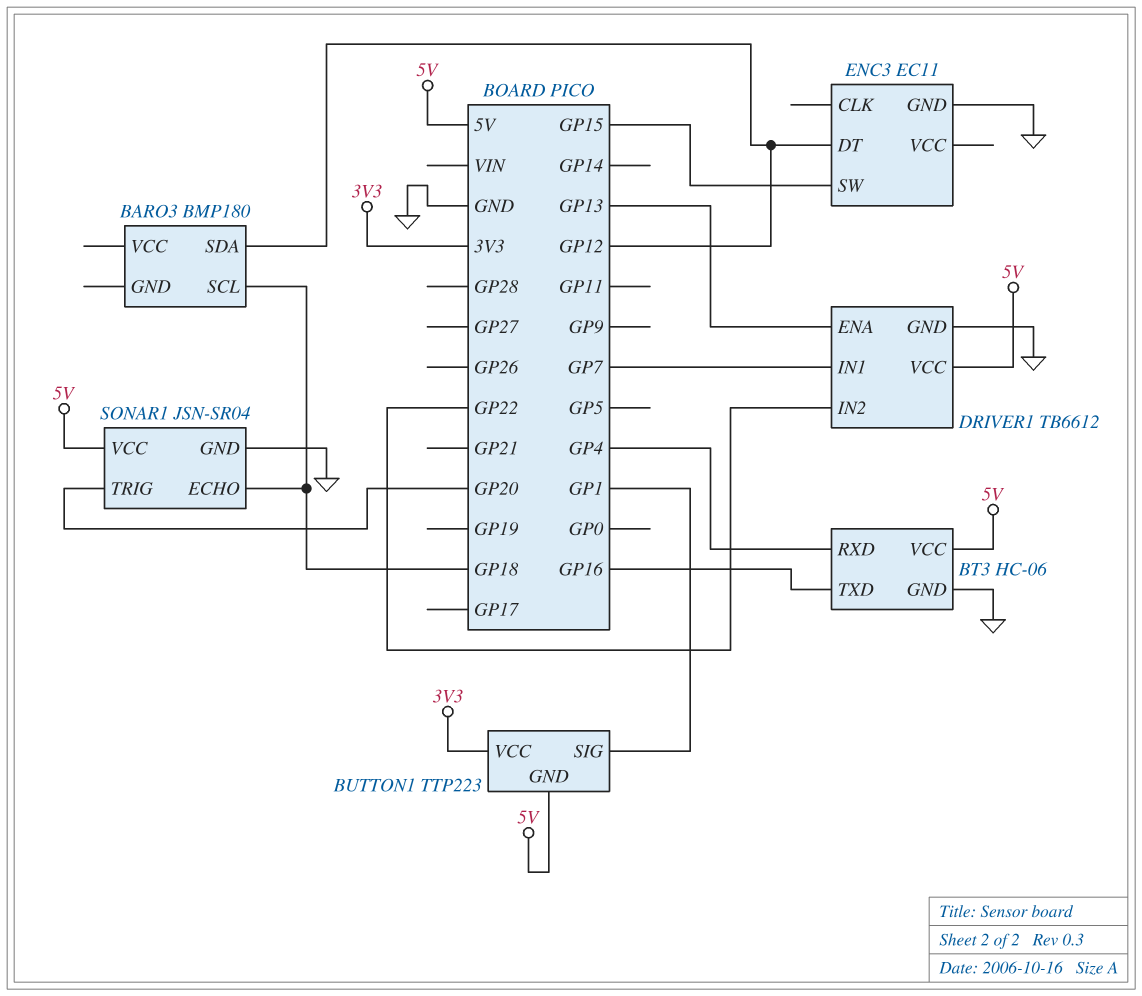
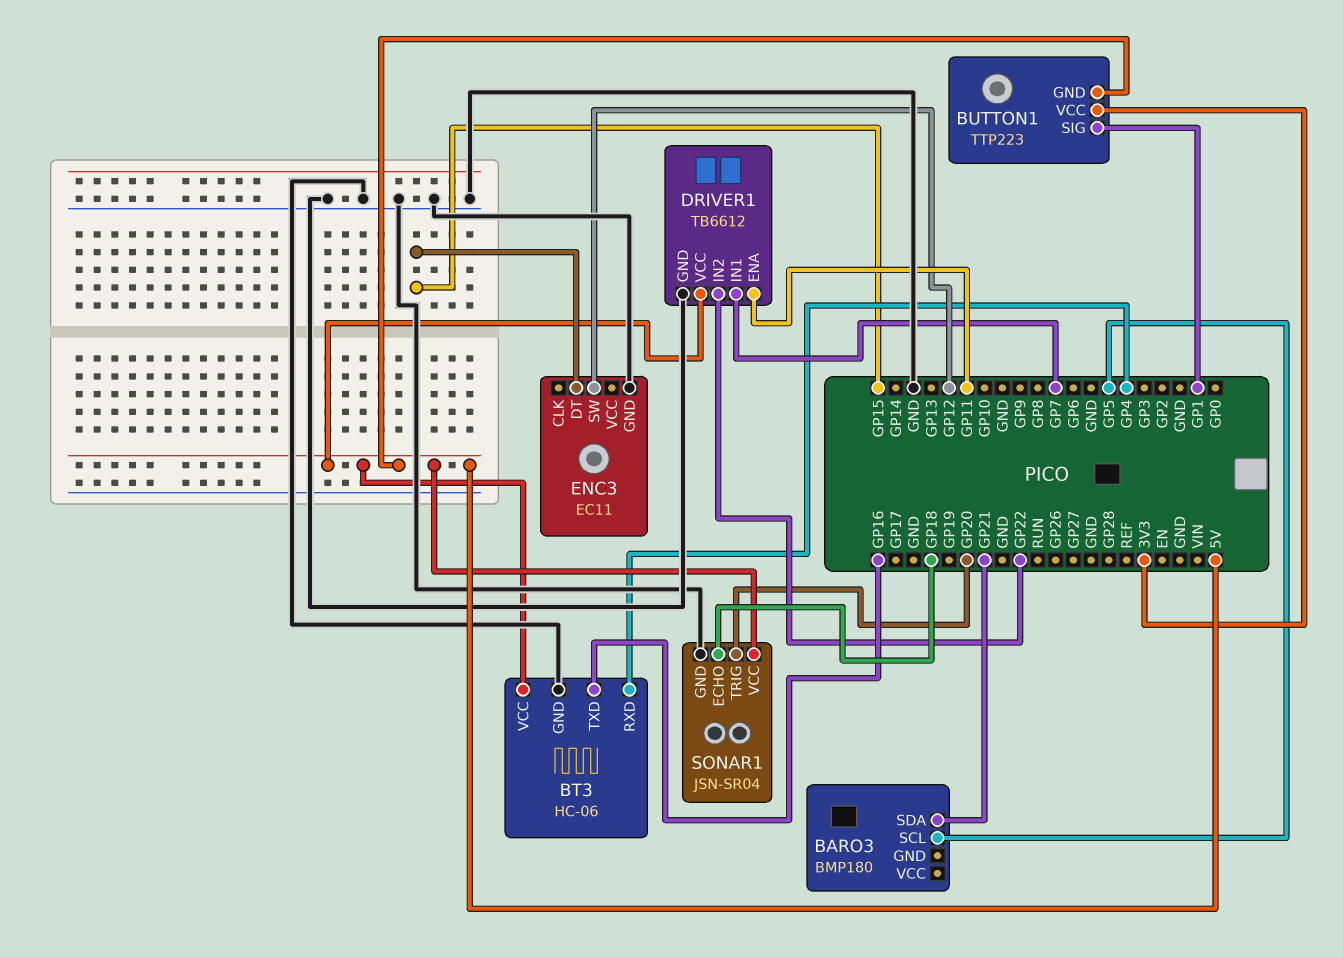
BARO3 pin SCL: GP18 -> GP5
BARO3 pin SDA: GP12 -> GP21
DRIVER1 pin ENA: GP13 -> GP11
ENC3 pin DT: GP12 -> GP15
ENC3 pin SW: GP15 -> GP12

